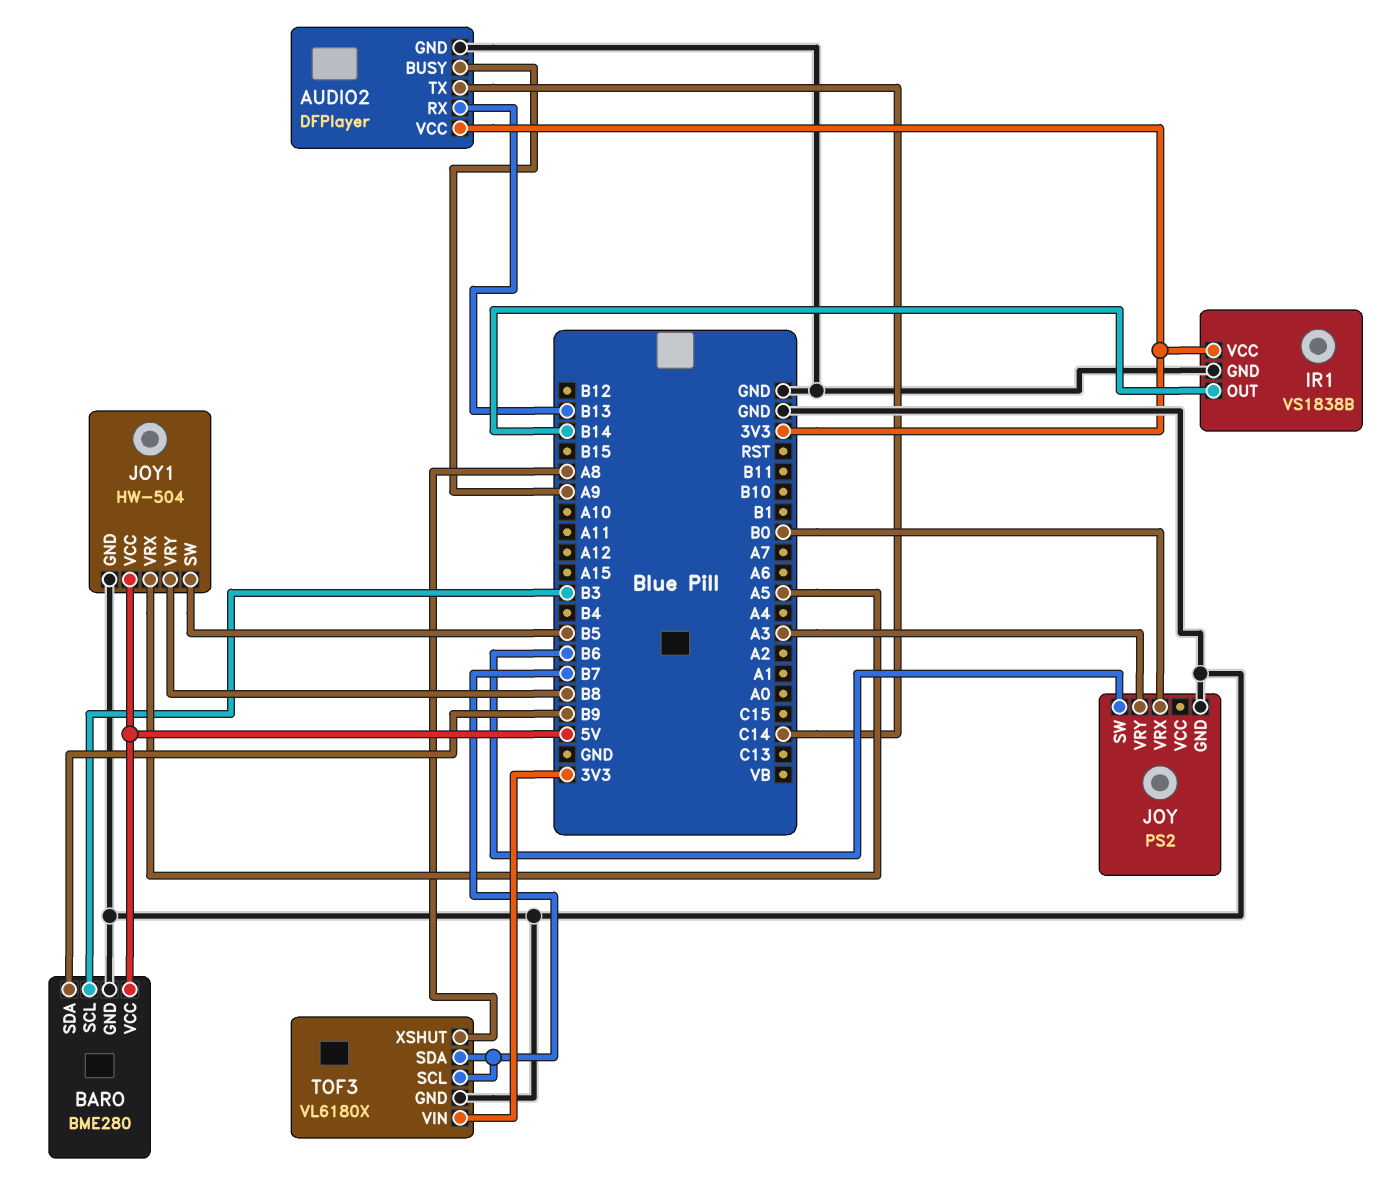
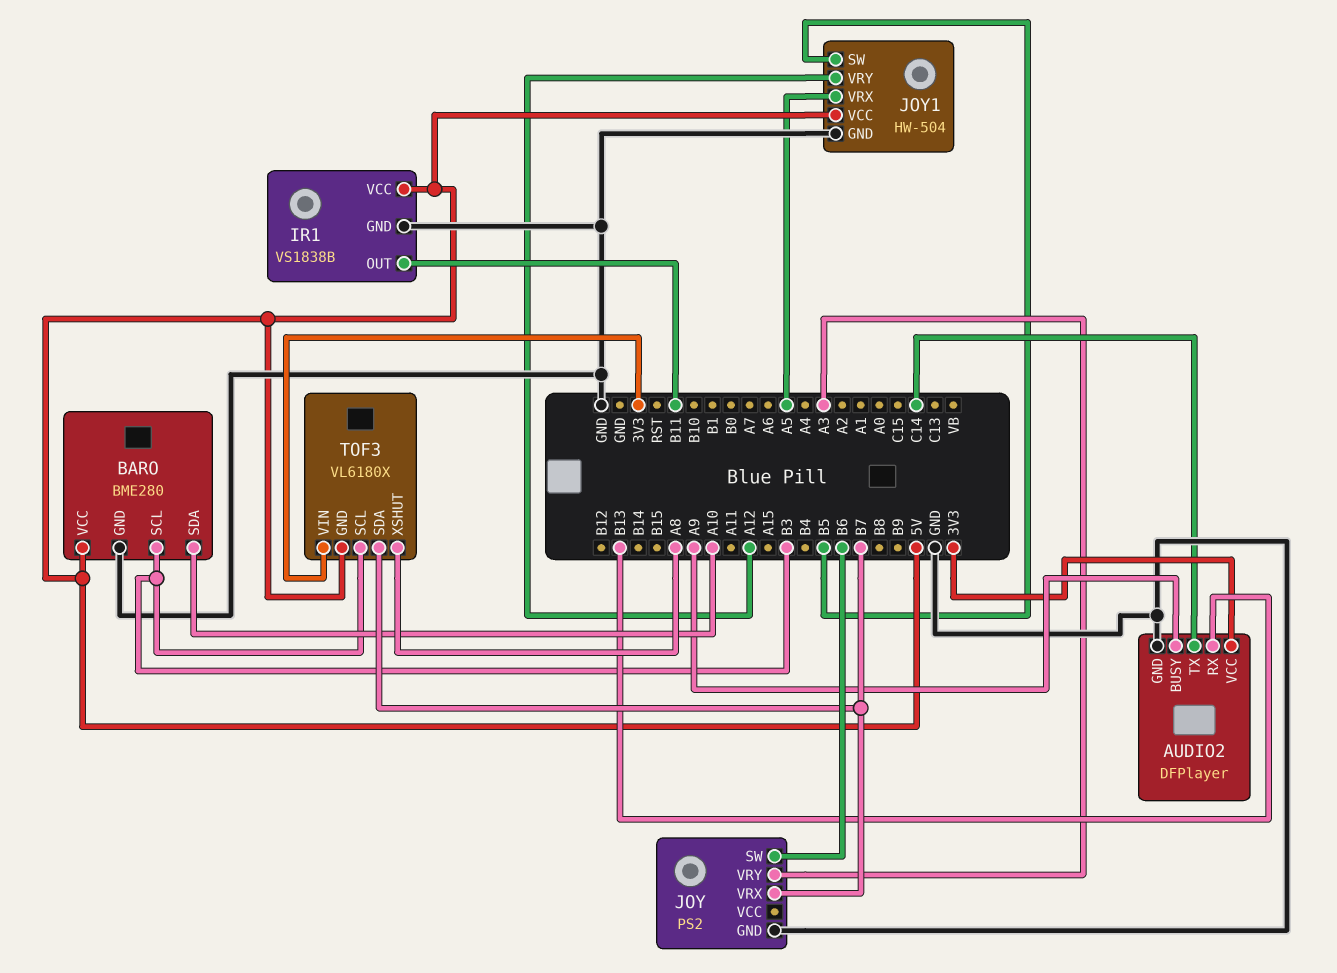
BARO pin SDA: B9 -> A10
IR1 pin OUT: B14 -> B11
IR1 pin VCC: 3V3 -> 5V
JOY pin VRX: B0 -> B7
JOY1 pin VRY: B8 -> A12
TOF3 pin GND: GND -> 5V
TOF3 pin SCL: B7 -> B3

